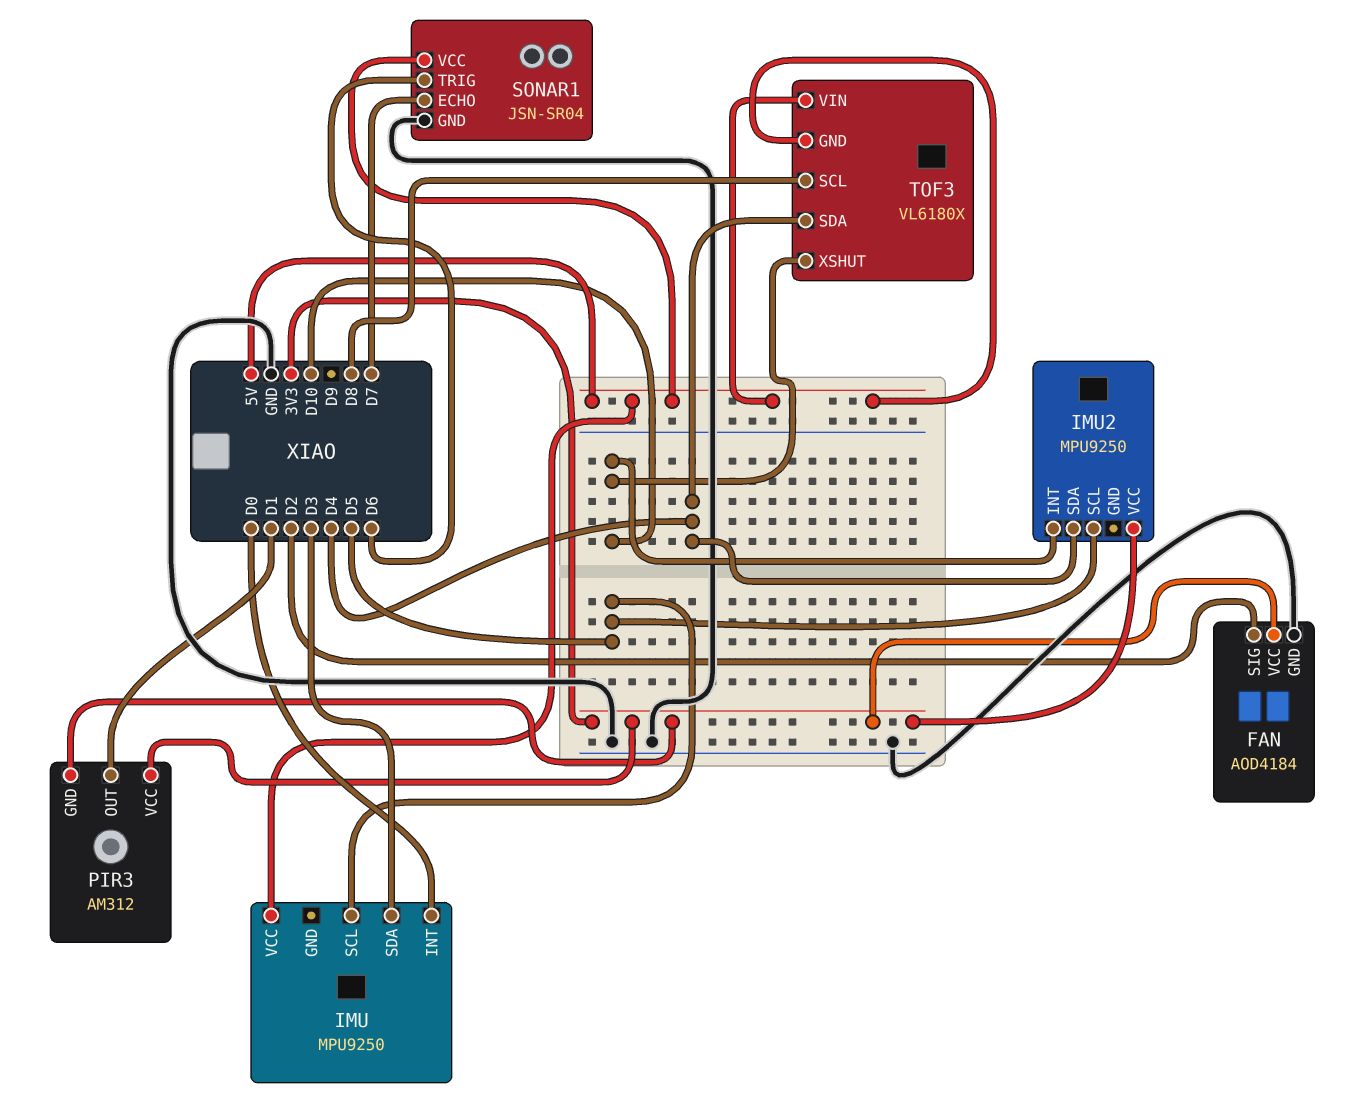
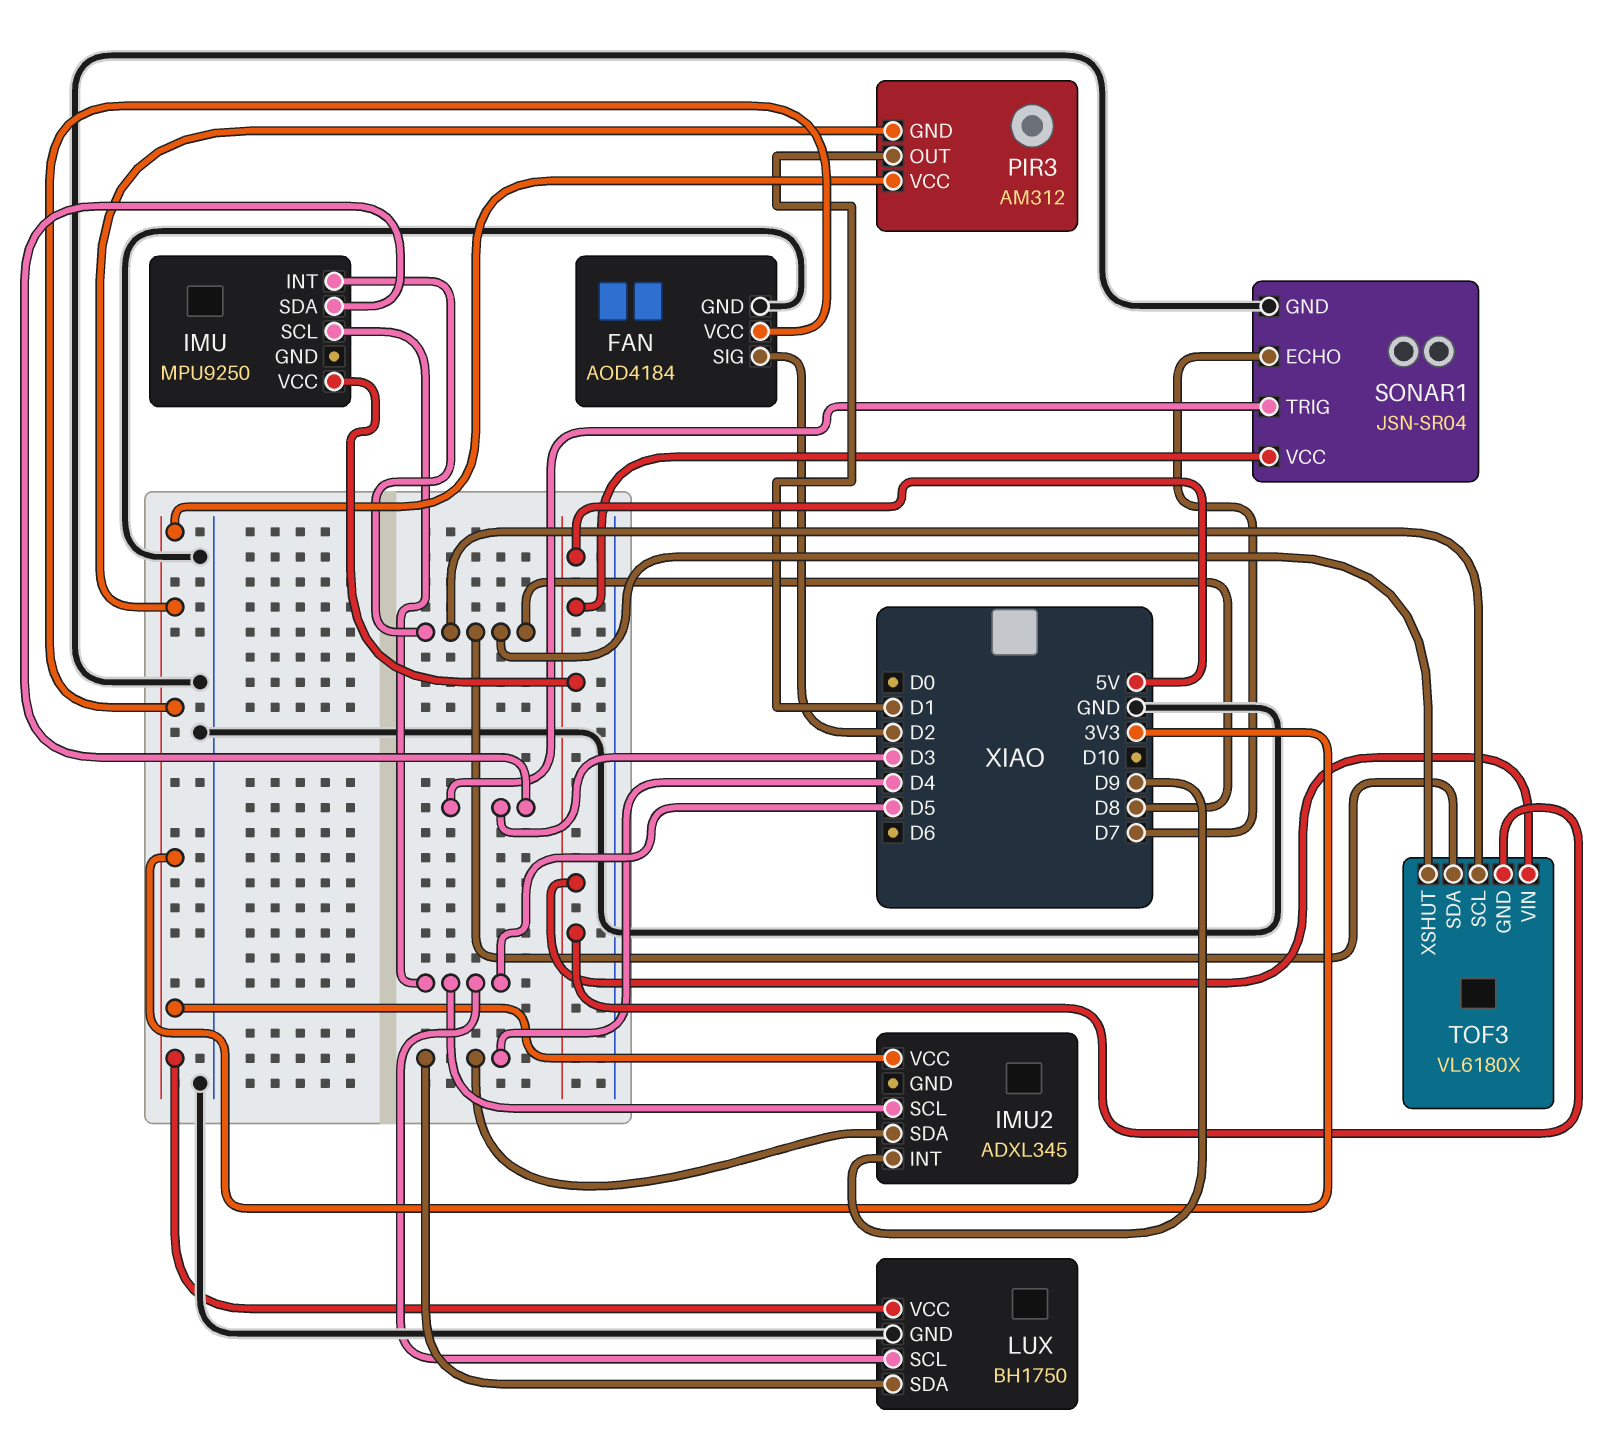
IMU pin INT: D0 -> D8
IMU2: MPU9250 -> ADXL345
IMU2 pin INT: D10 -> D9
LUX: none -> BH1750
LUX pin GND: none -> GND
LUX pin SCL: none -> D5
LUX pin SDA: none -> D4
LUX pin VCC: none -> 3V3
SONAR1 pin TRIG: D6 -> D3
TOF3 pin SDA: D4 -> D8
TOF3 pin XSHUT: D10 -> D8

